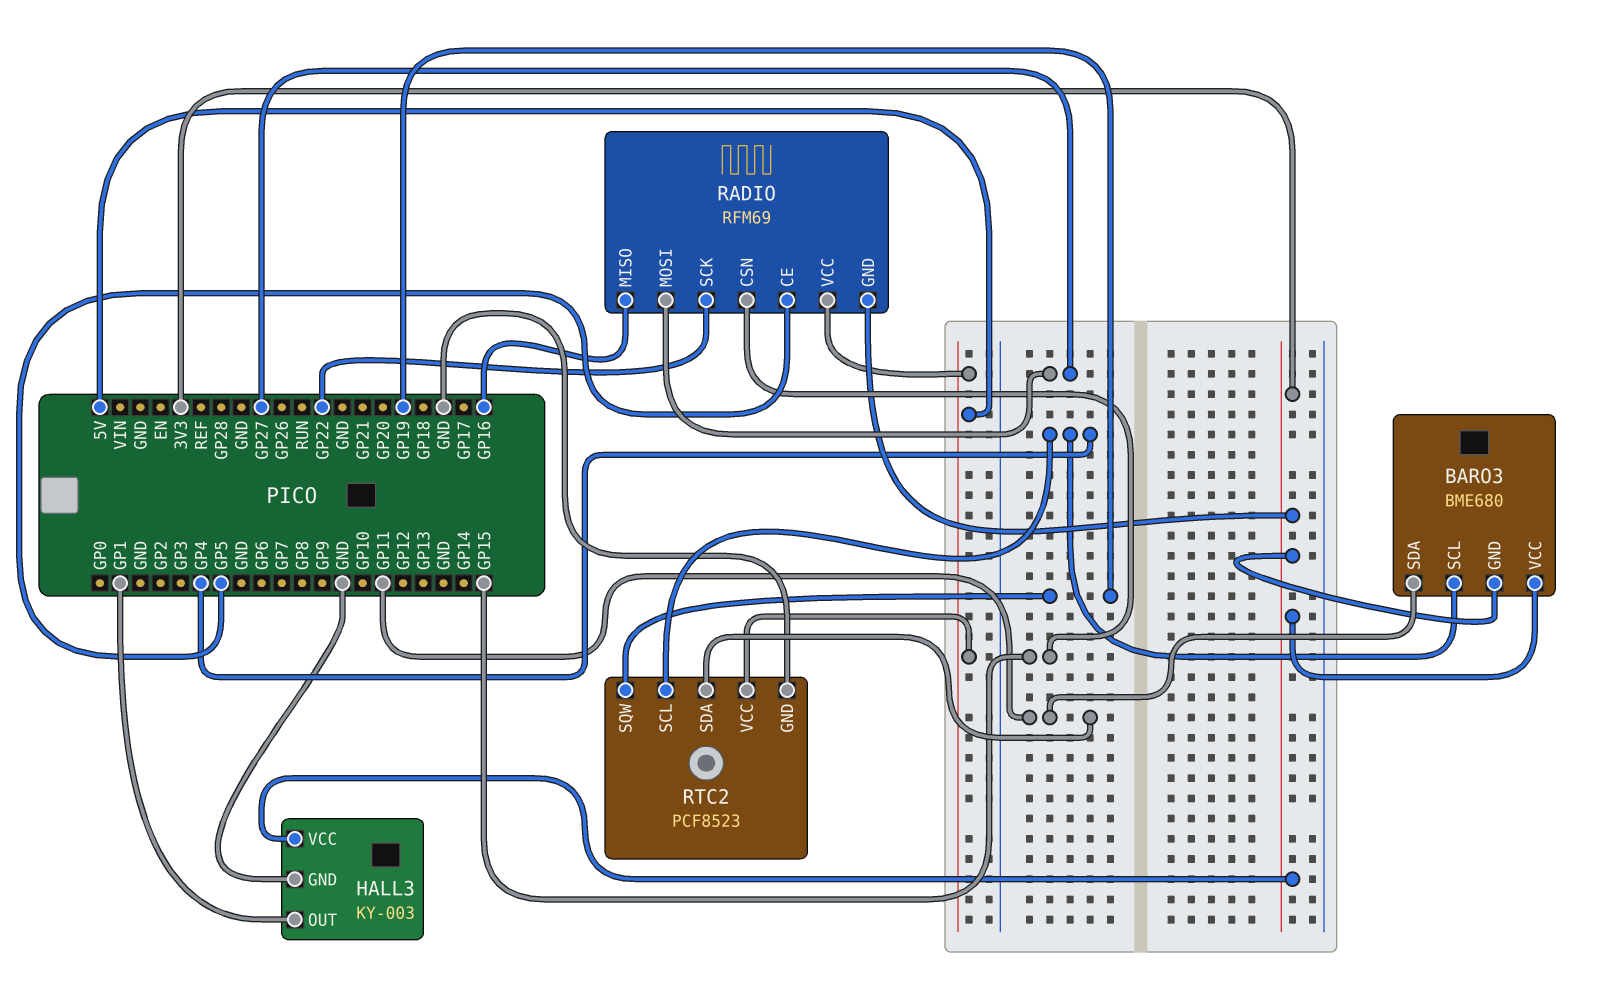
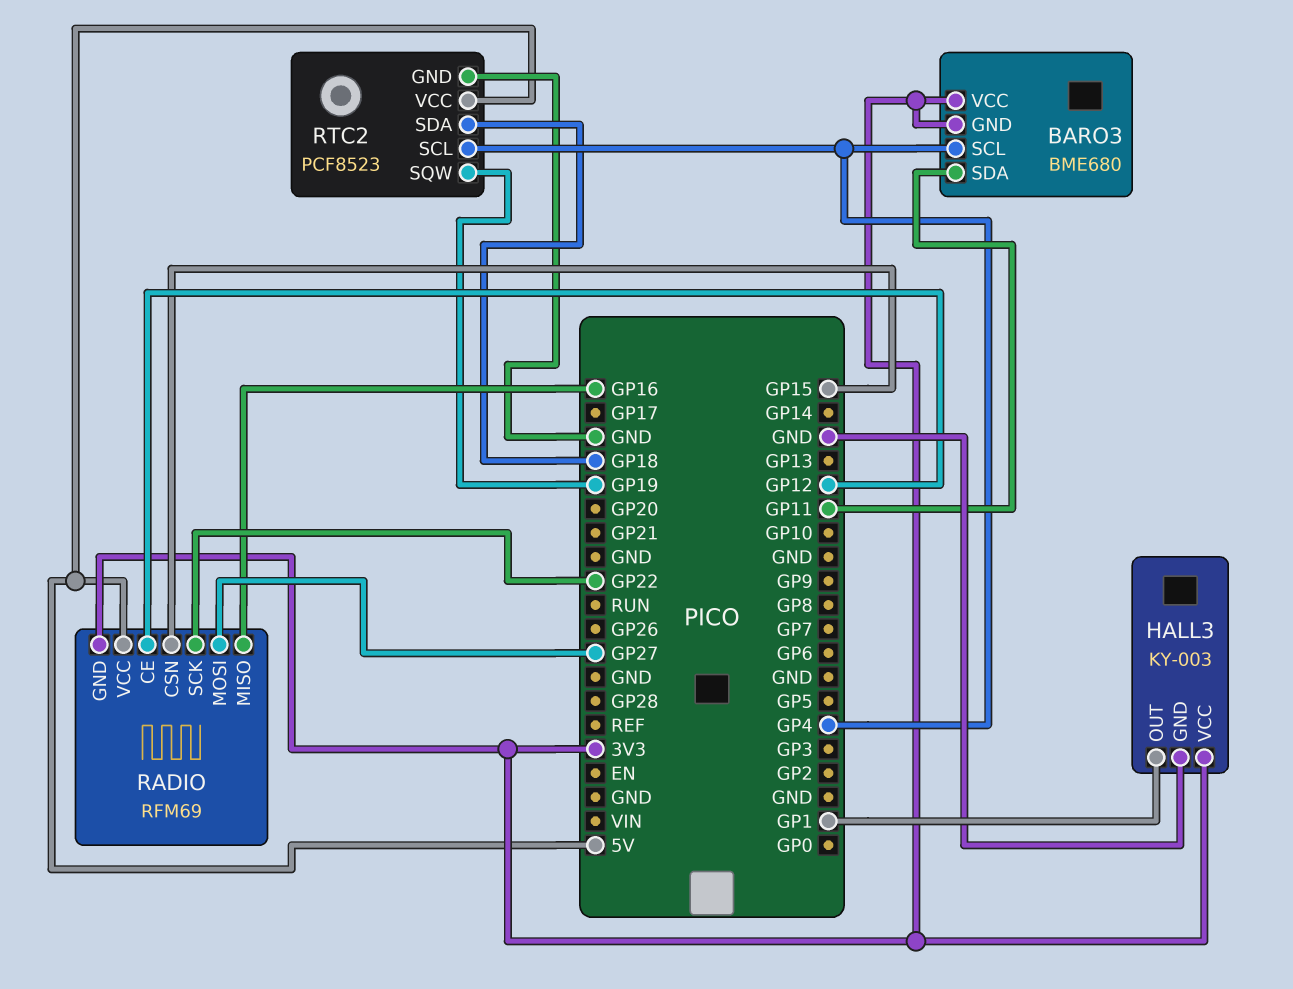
RADIO pin CE: GP5 -> GP12
RTC2 pin SDA: GP11 -> GP18

